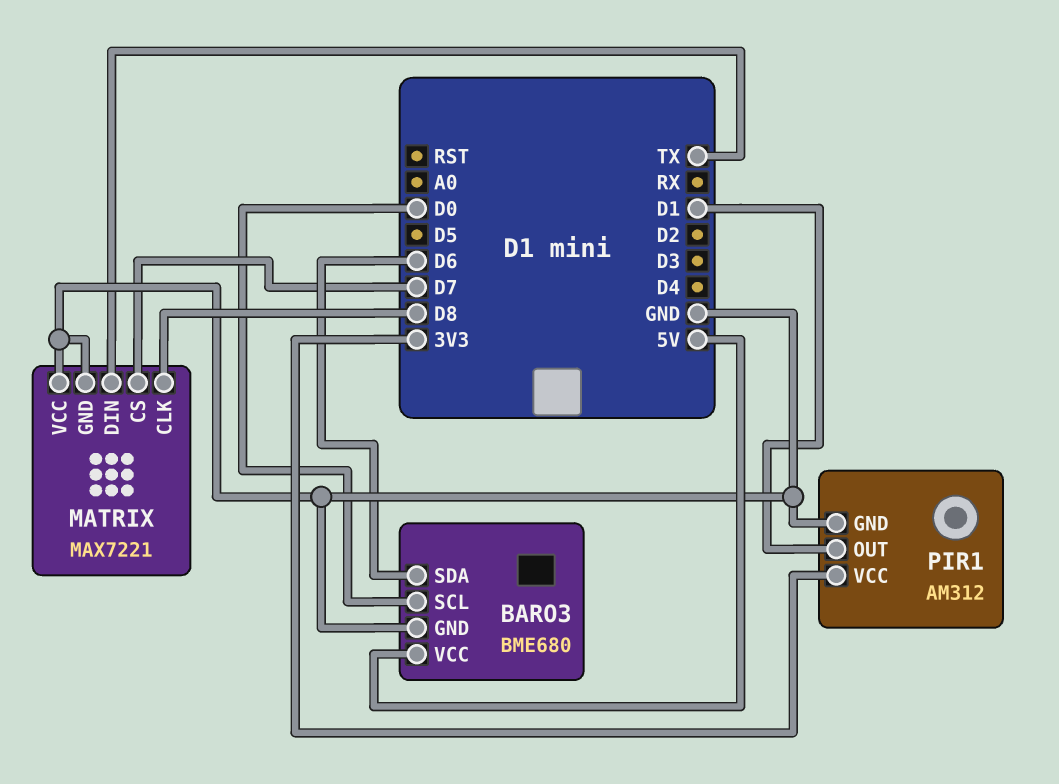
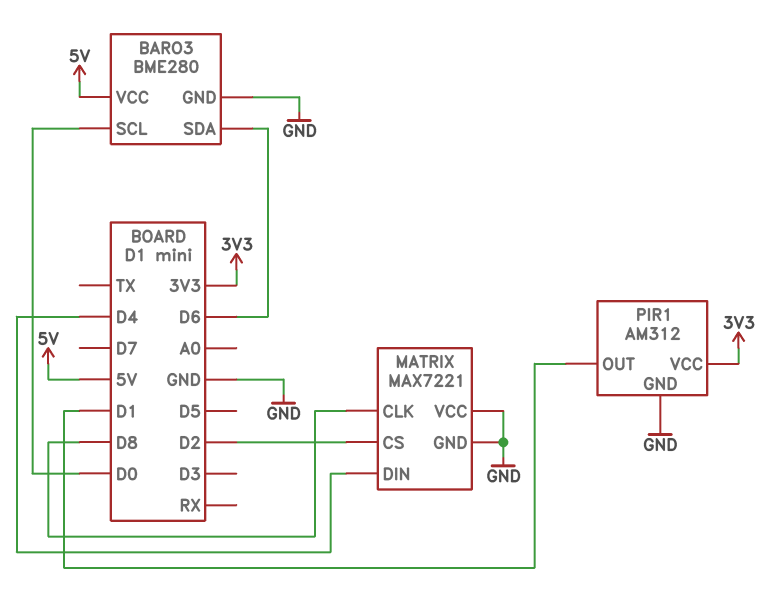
BARO3: BME680 -> BME280
MATRIX pin CS: D7 -> D2
MATRIX pin DIN: TX -> D4

